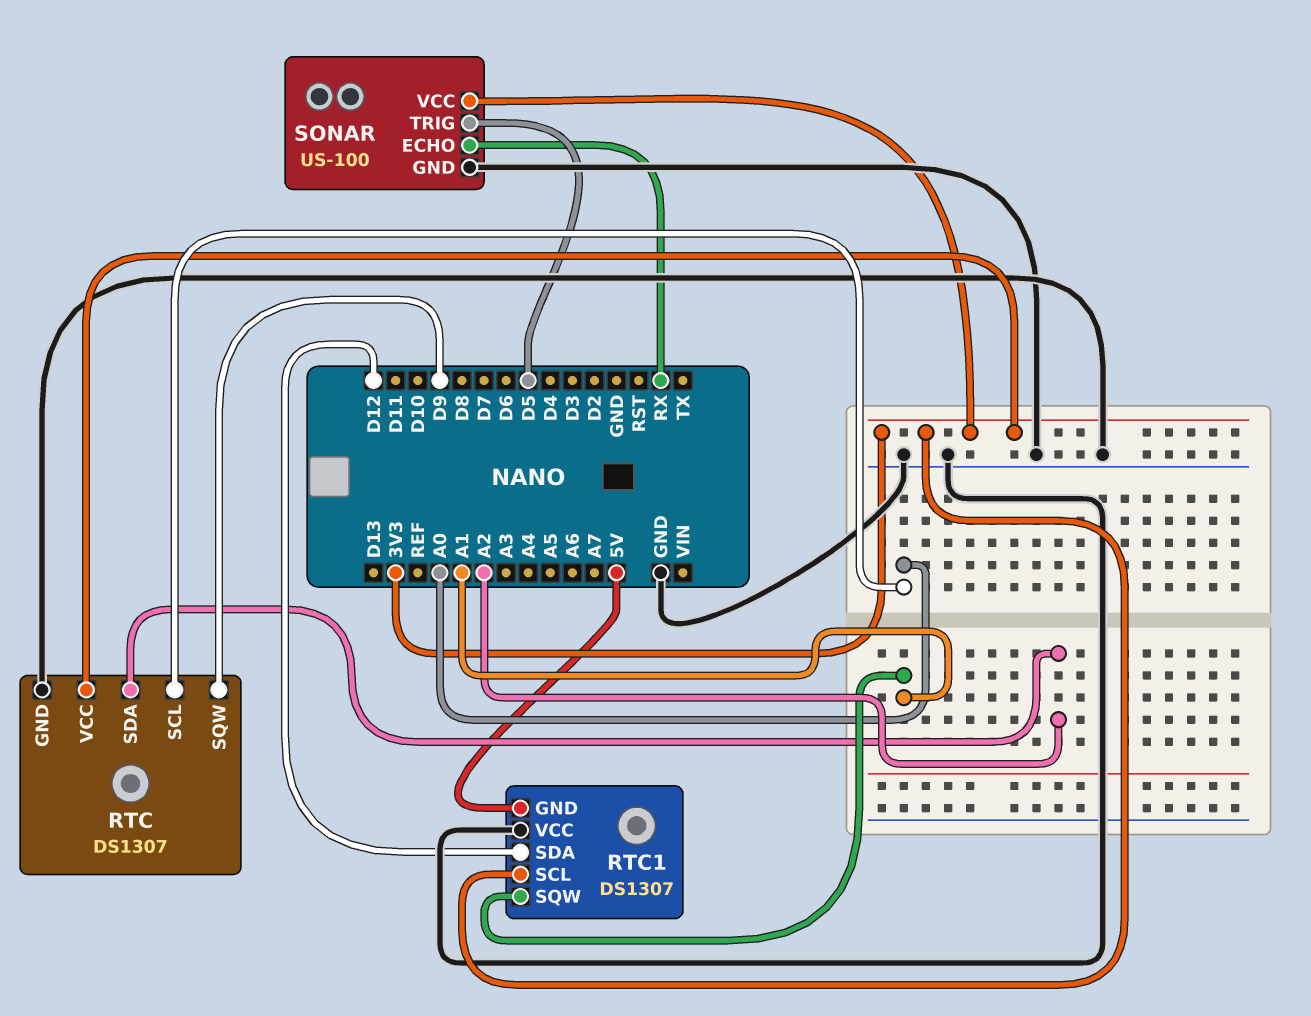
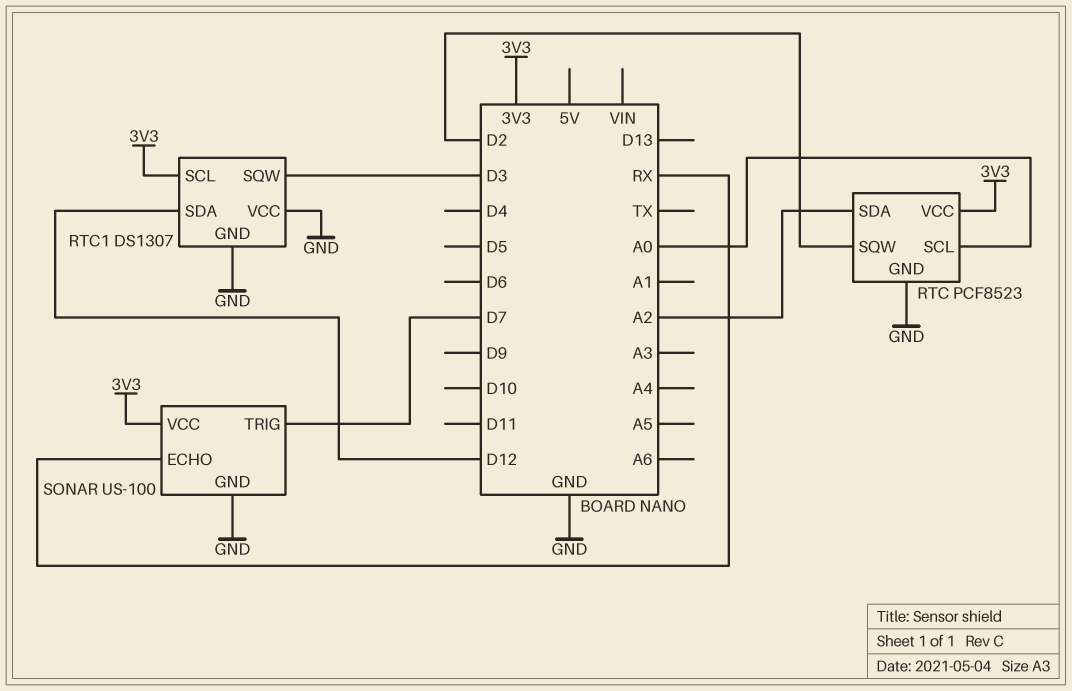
RTC: DS1307 -> PCF8523
RTC pin SQW: D9 -> D2
RTC1 pin GND: 5V -> GND
RTC1 pin SQW: A1 -> D3
SONAR pin TRIG: D5 -> D7

